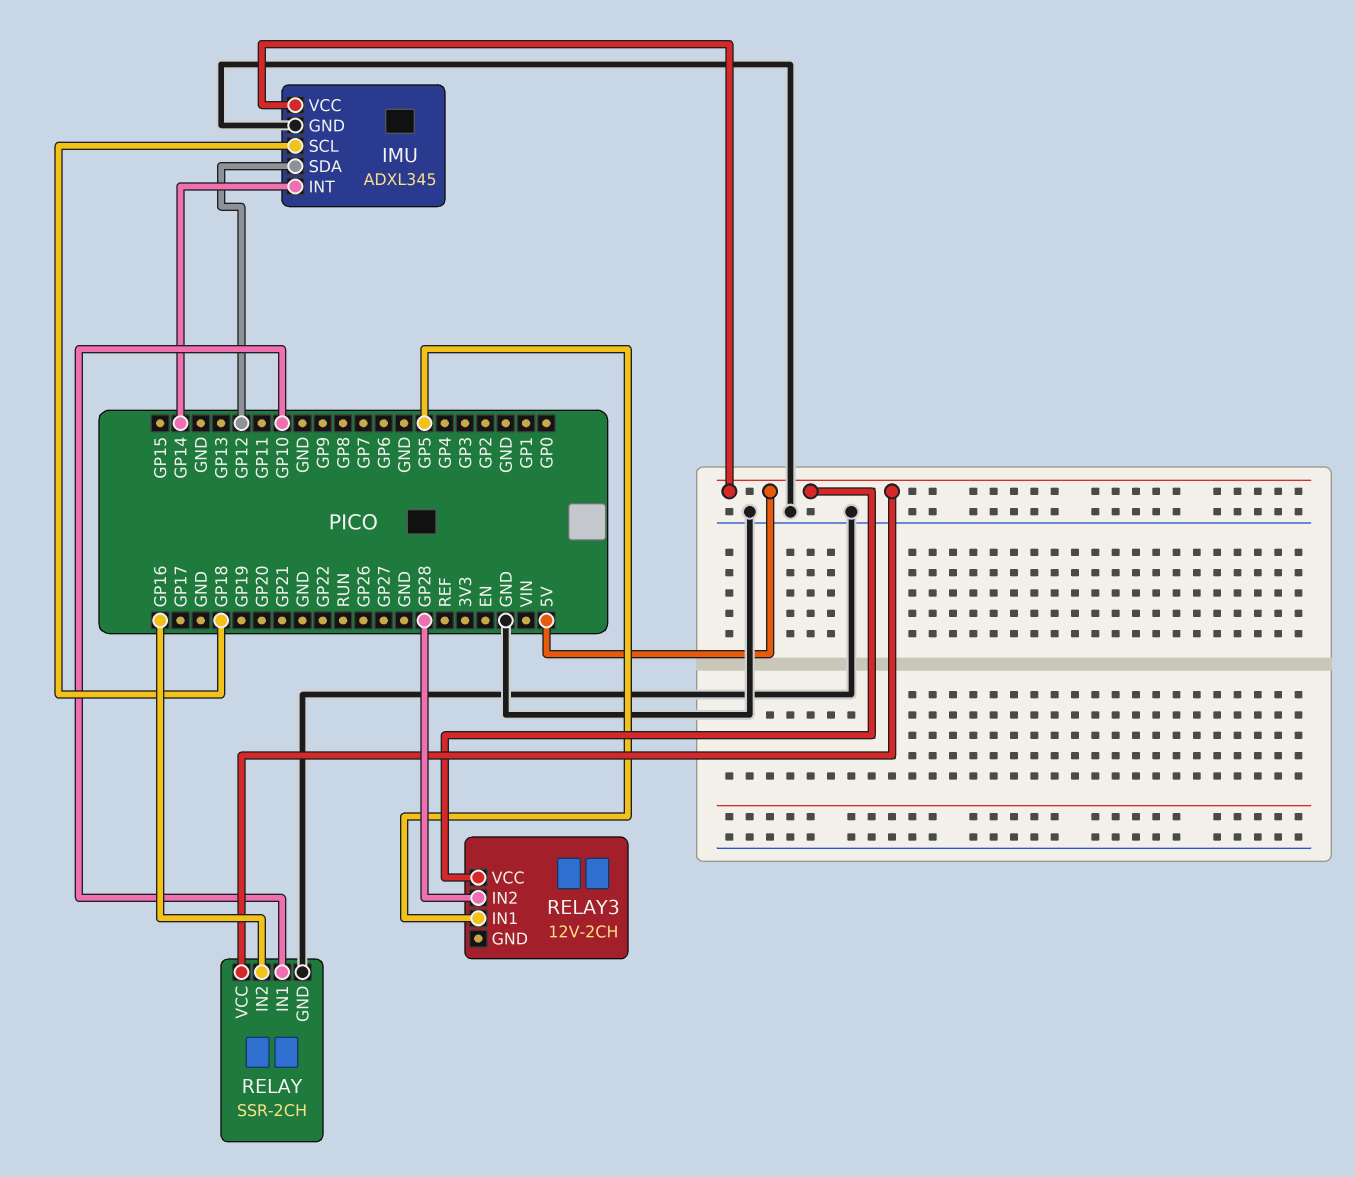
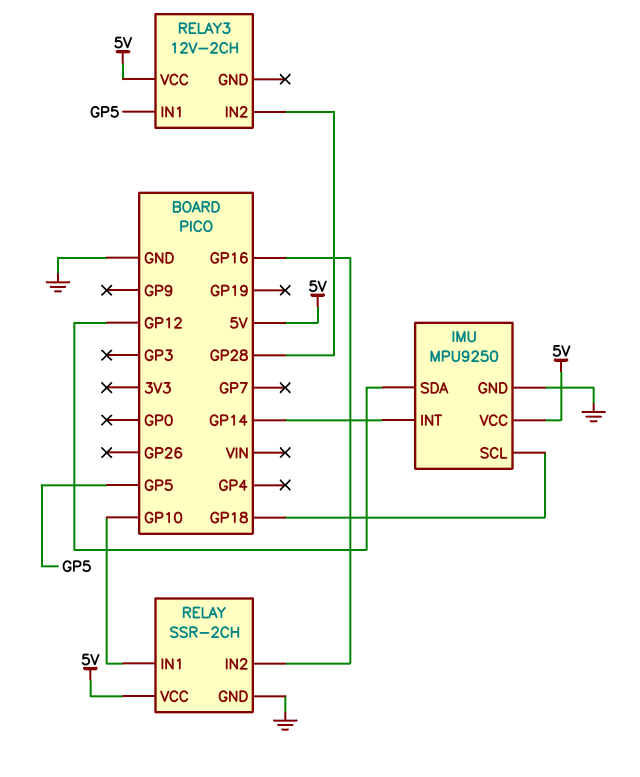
IMU: ADXL345 -> MPU9250

